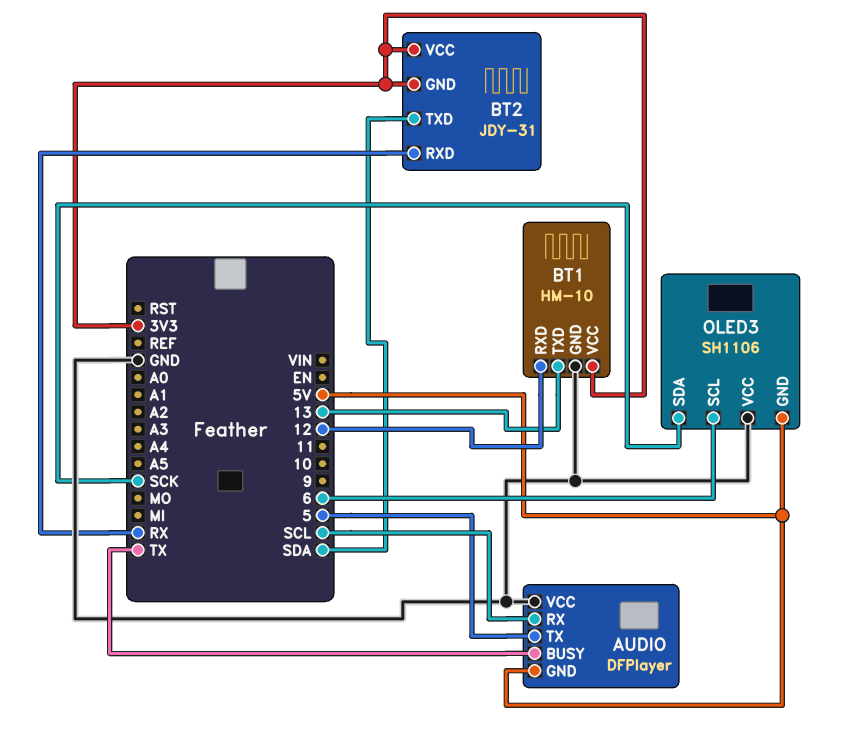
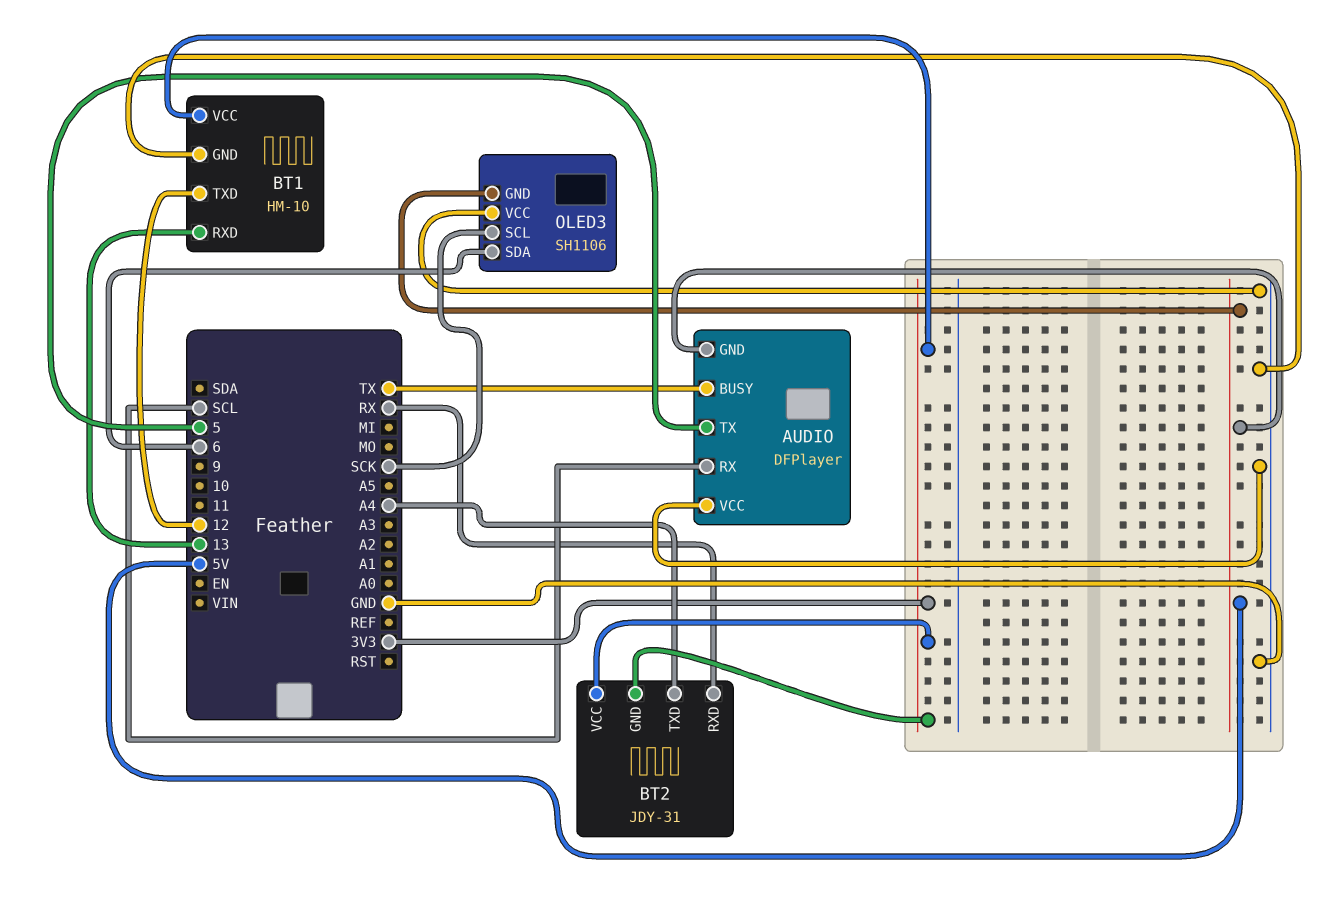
BT1 pin RXD: 12 -> 13
BT1 pin TXD: 13 -> 12
BT2 pin TXD: SDA -> A4
OLED3 pin SCL: 6 -> SCK
OLED3 pin SDA: SCK -> 6

